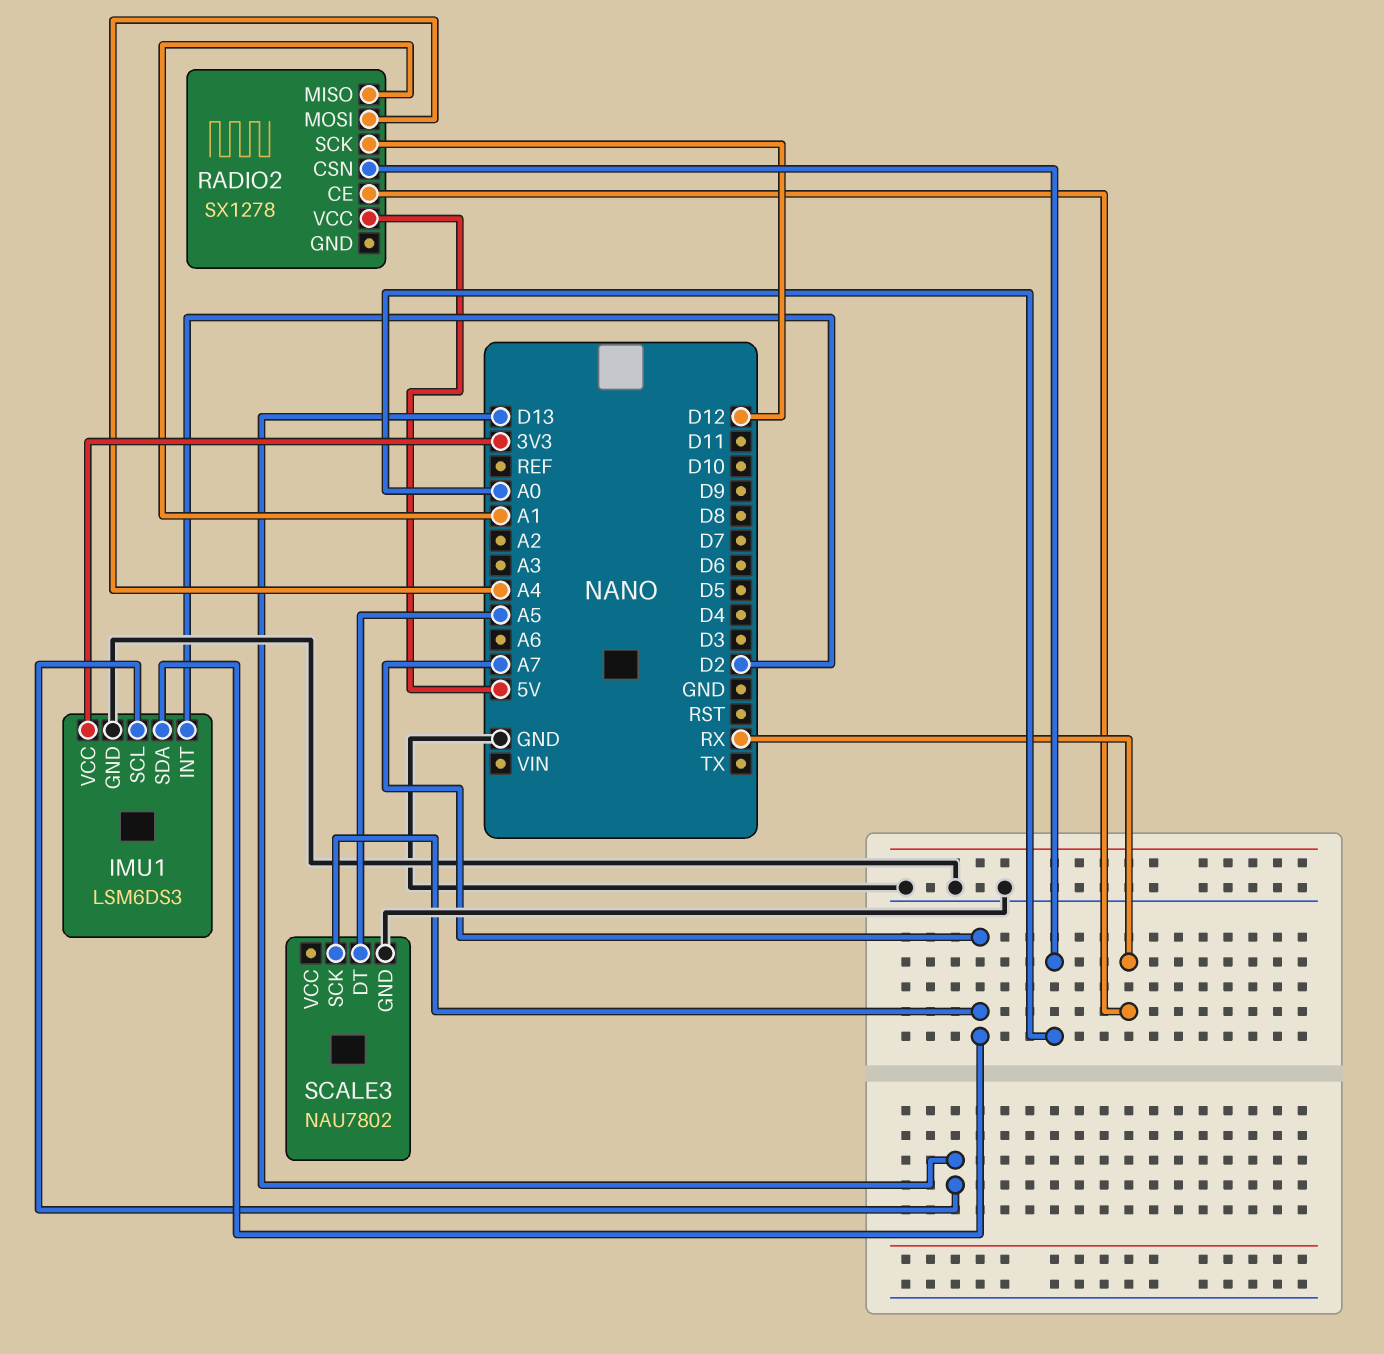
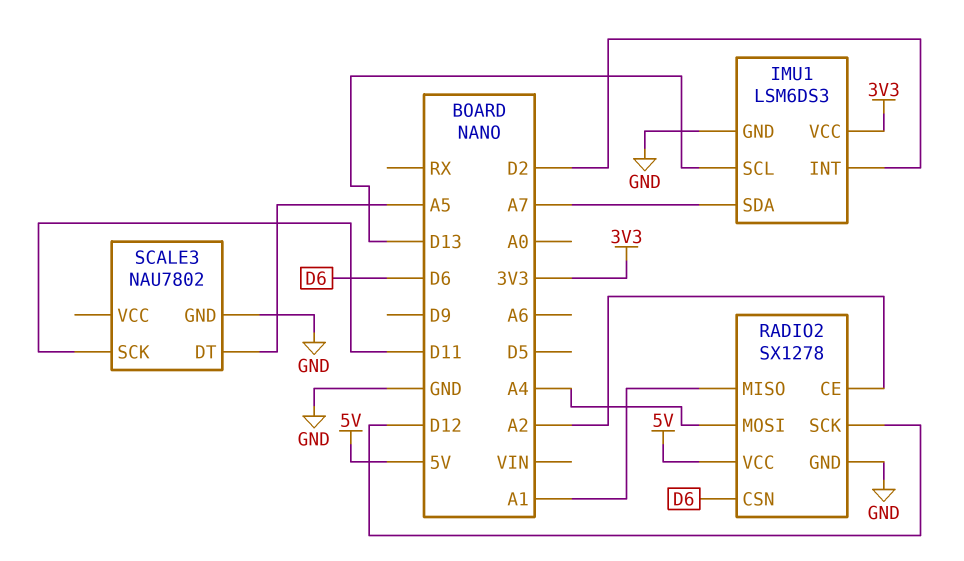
RADIO2 pin CE: RX -> A2
RADIO2 pin CSN: A0 -> D6
RADIO2 pin GND: none -> GND
SCALE3 pin SCK: A7 -> D11

